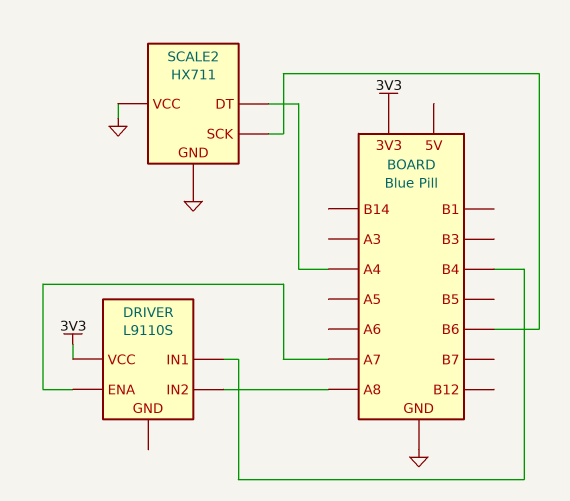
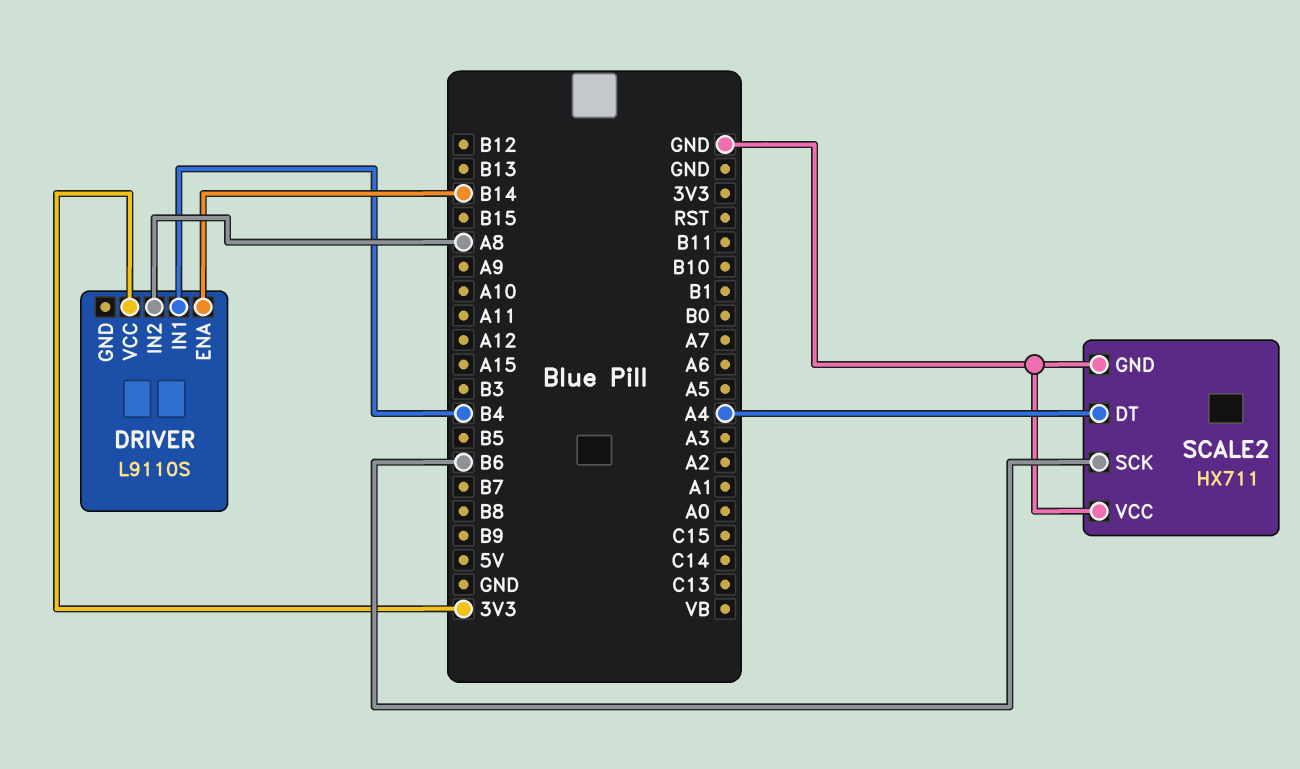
DRIVER pin ENA: A7 -> B14

